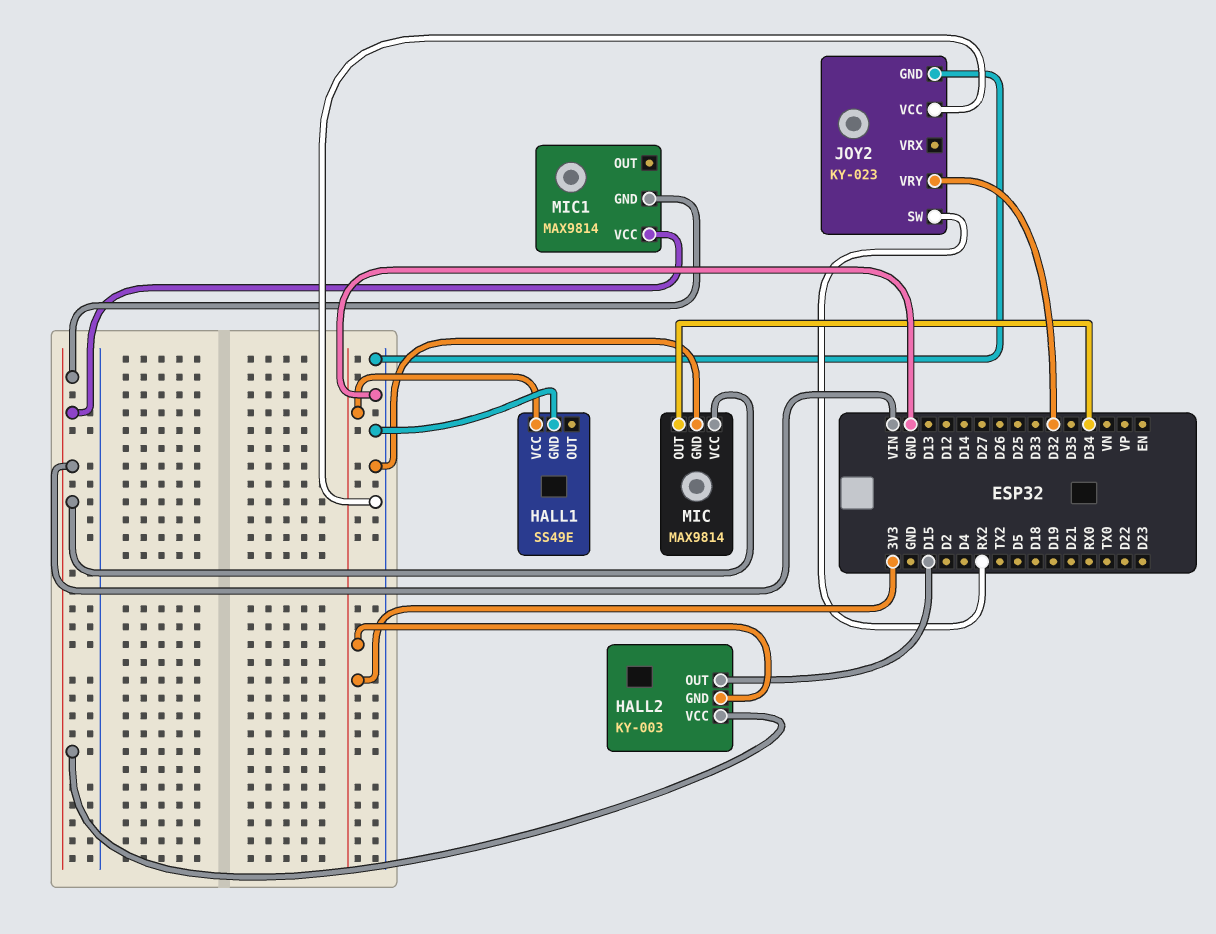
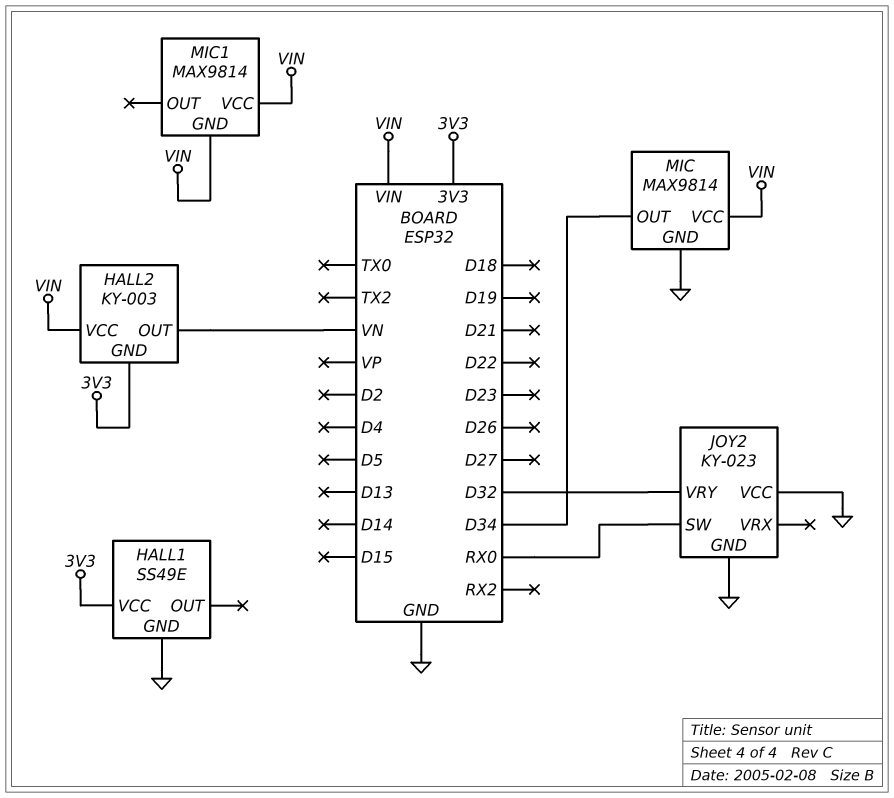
HALL2 pin OUT: D15 -> VN
JOY2 pin SW: RX2 -> RX0

